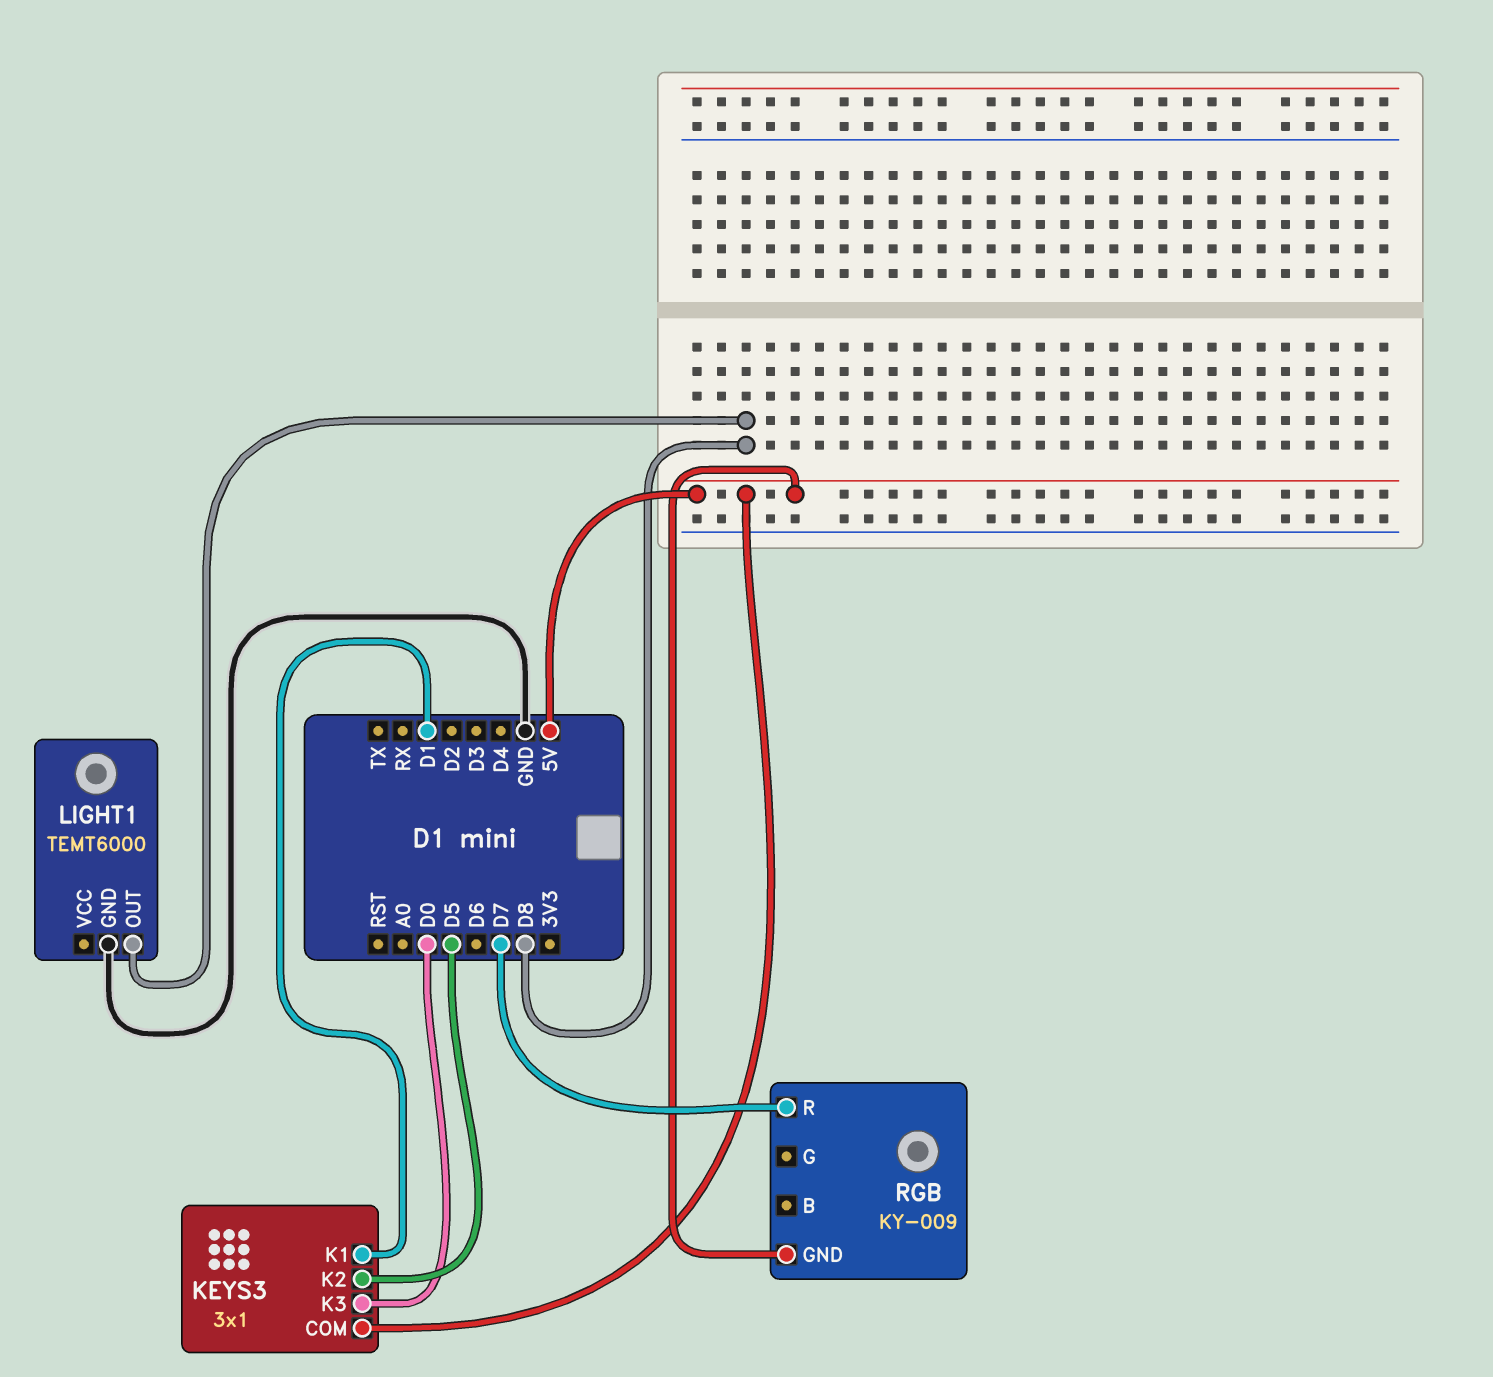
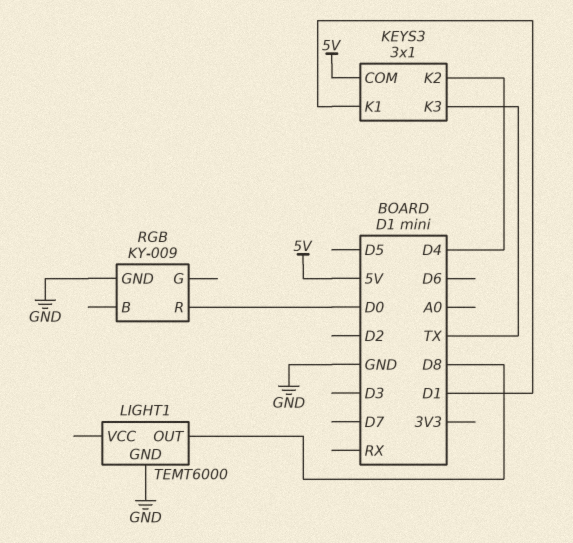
KEYS3 pin K2: D5 -> D4
KEYS3 pin K3: D0 -> TX
RGB pin GND: 5V -> GND
RGB pin R: D7 -> D0

